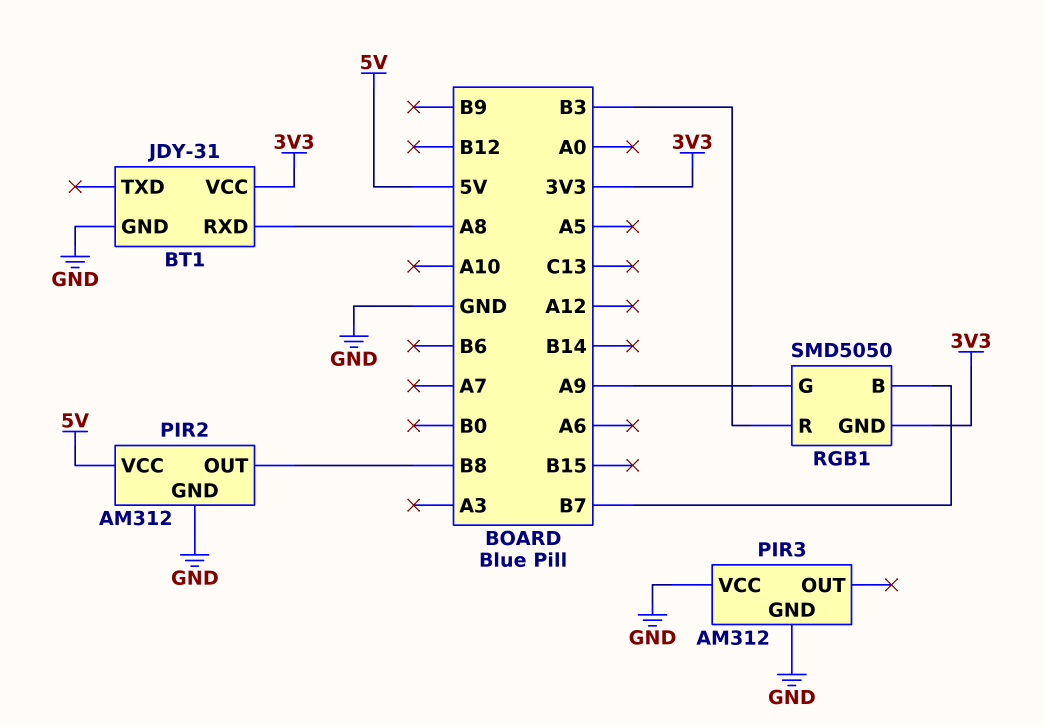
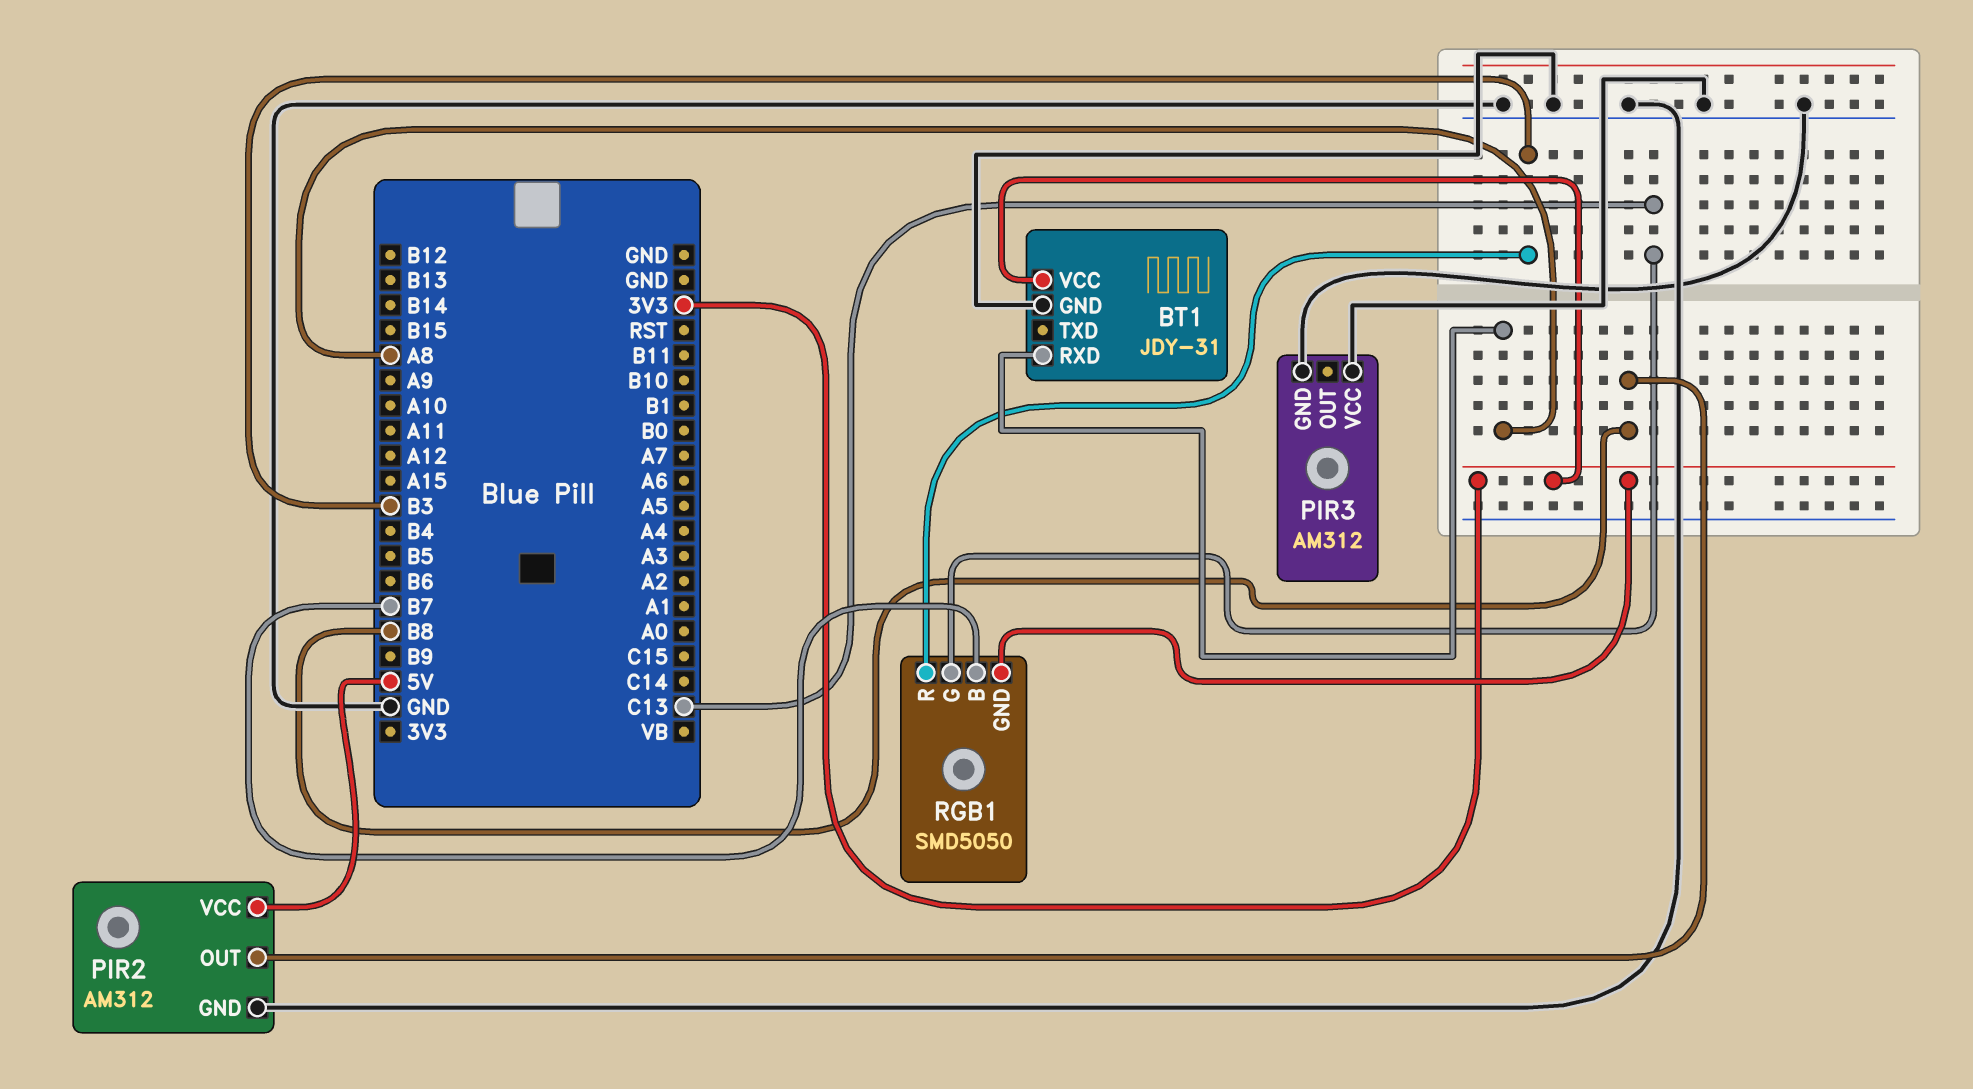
RGB1 pin G: A9 -> C13

